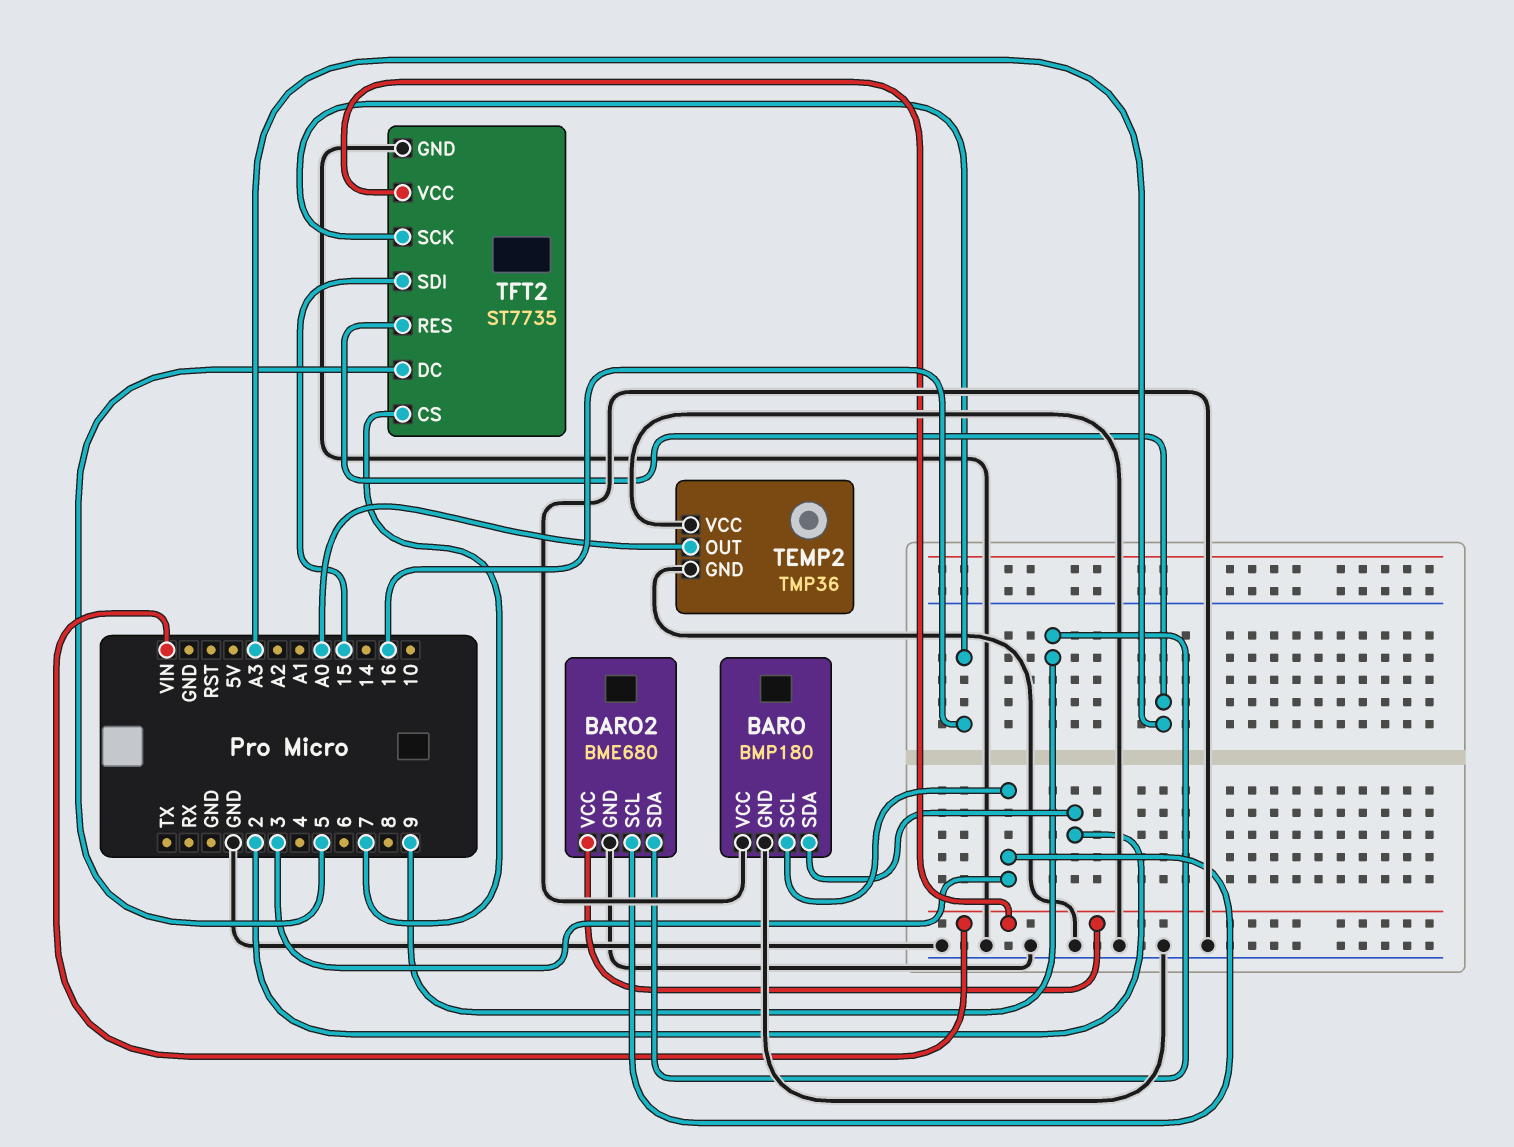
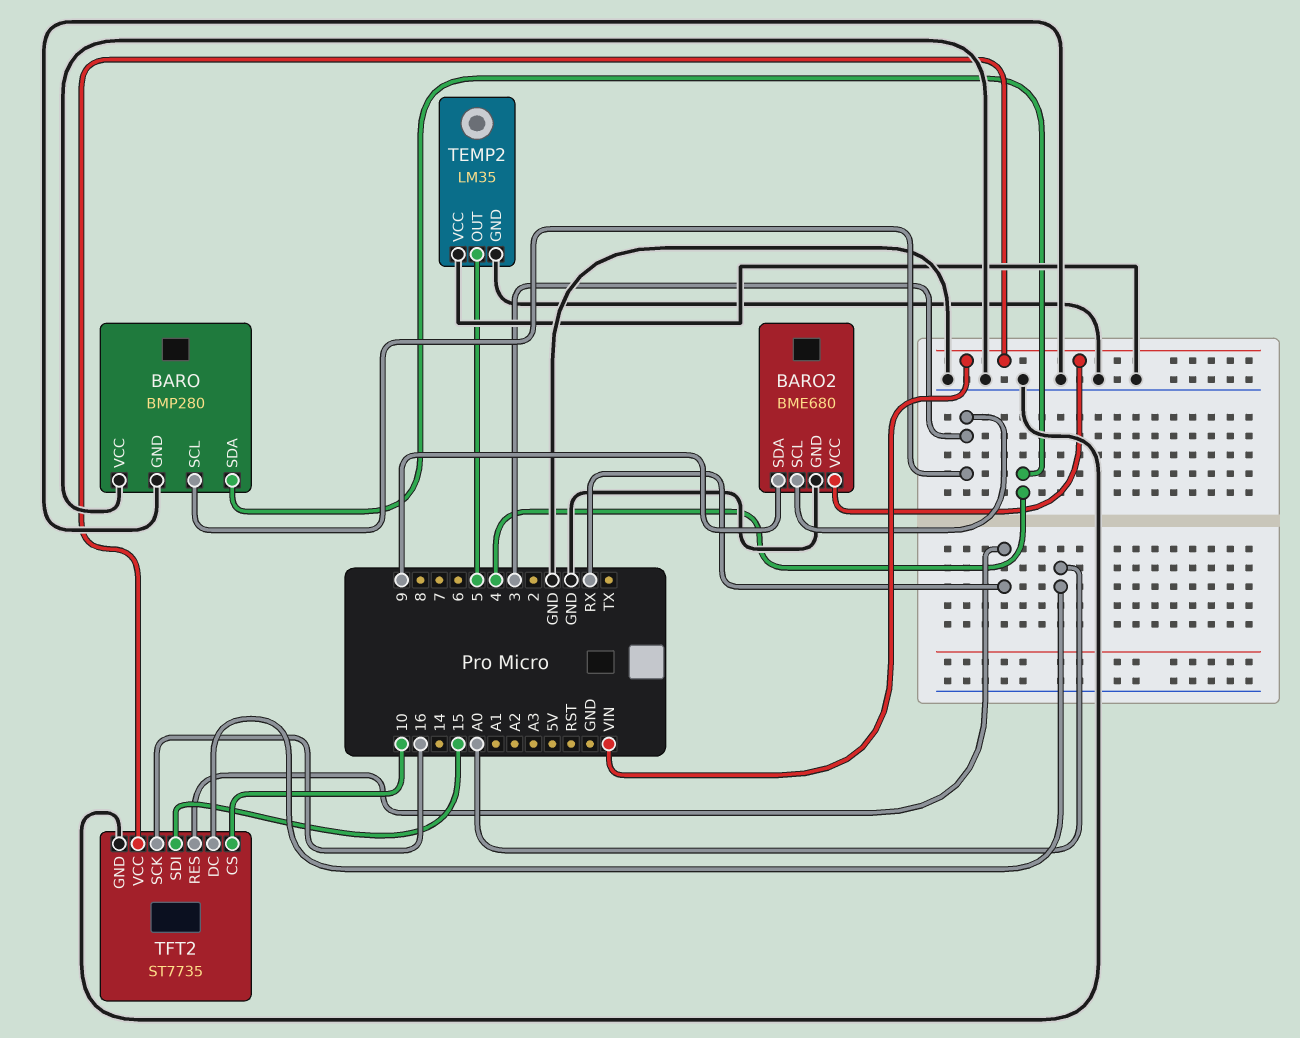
BARO: BMP180 -> BMP280
BARO pin SDA: 2 -> 4
TEMP2: TMP36 -> LM35
TEMP2 pin OUT: A0 -> 5
TFT2 pin CS: 7 -> 10
TFT2 pin DC: 5 -> A0
TFT2 pin RES: A3 -> RX

